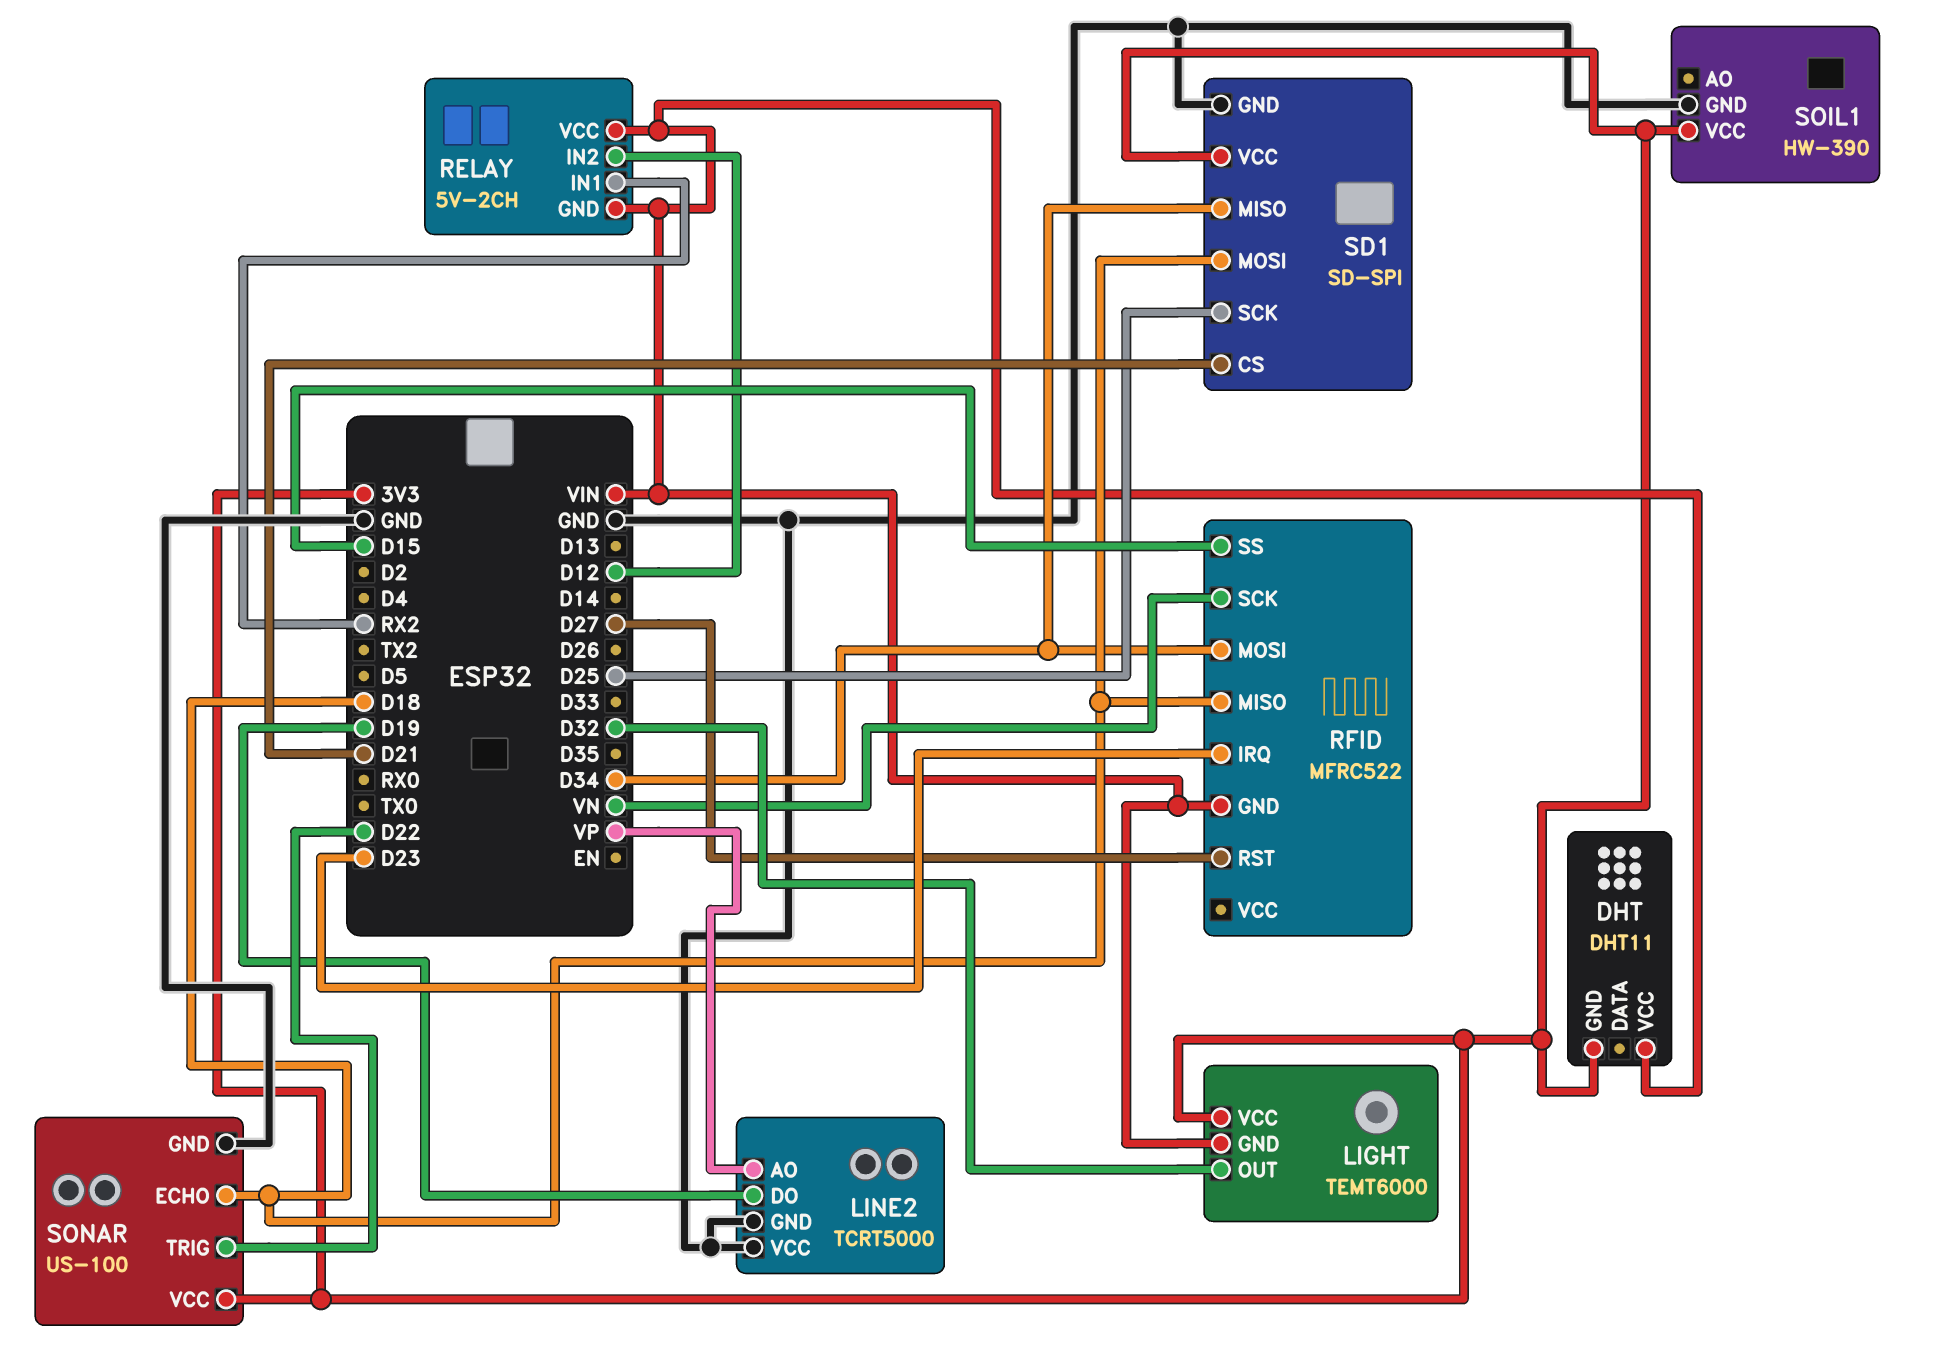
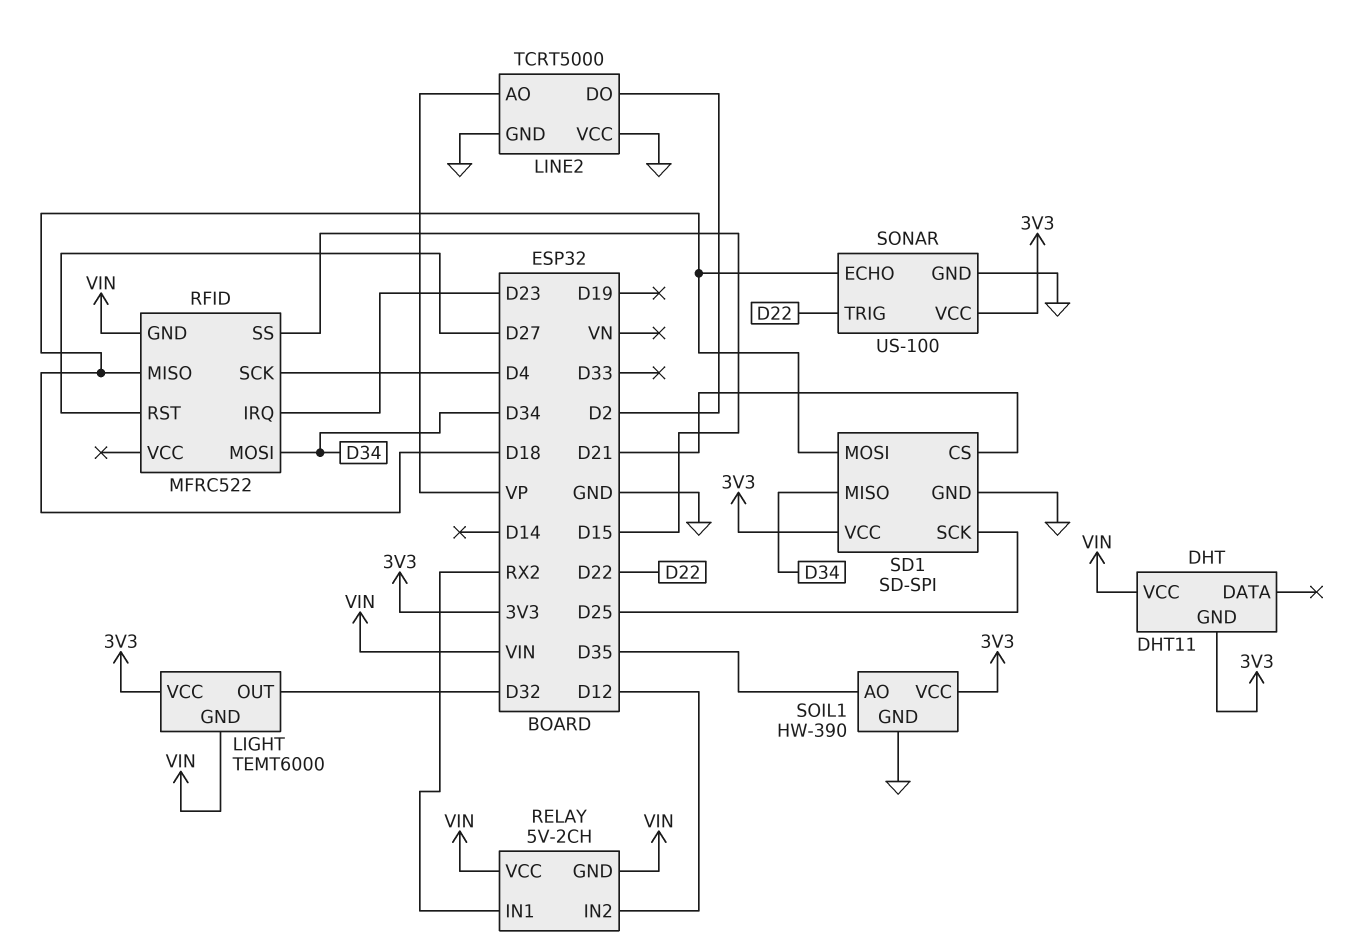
LINE2 pin DO: D19 -> D2
RFID pin SCK: VN -> D4
SOIL1 pin AO: none -> D35

